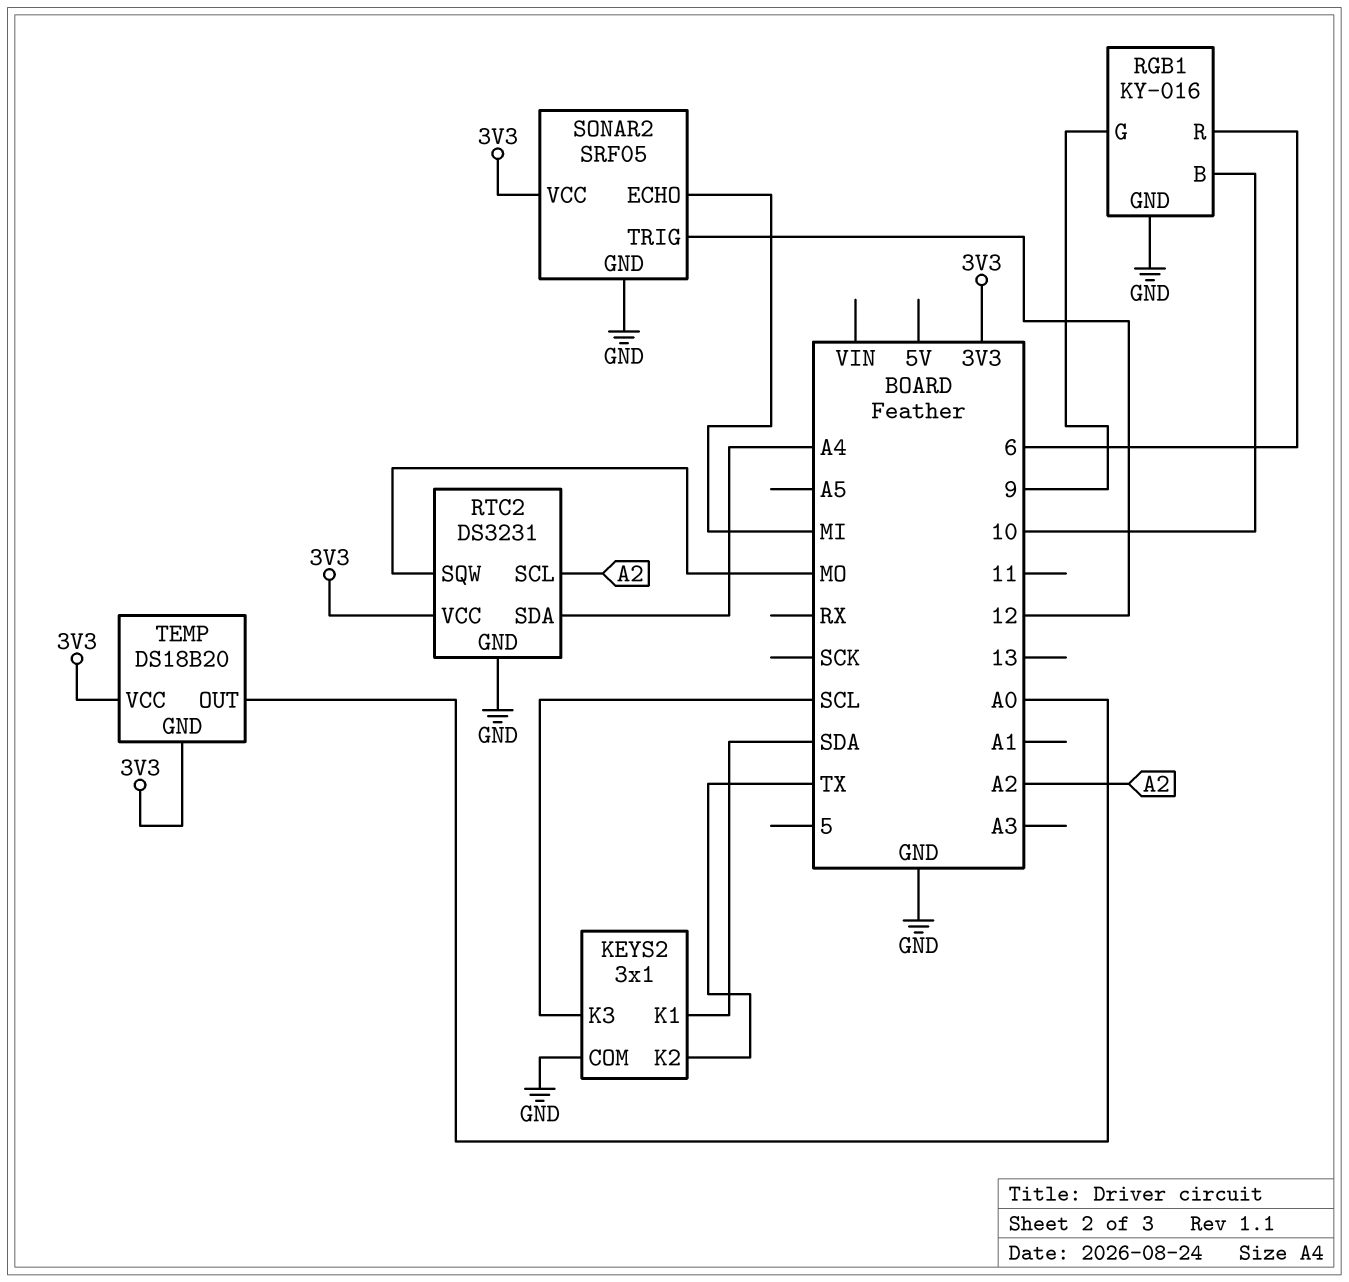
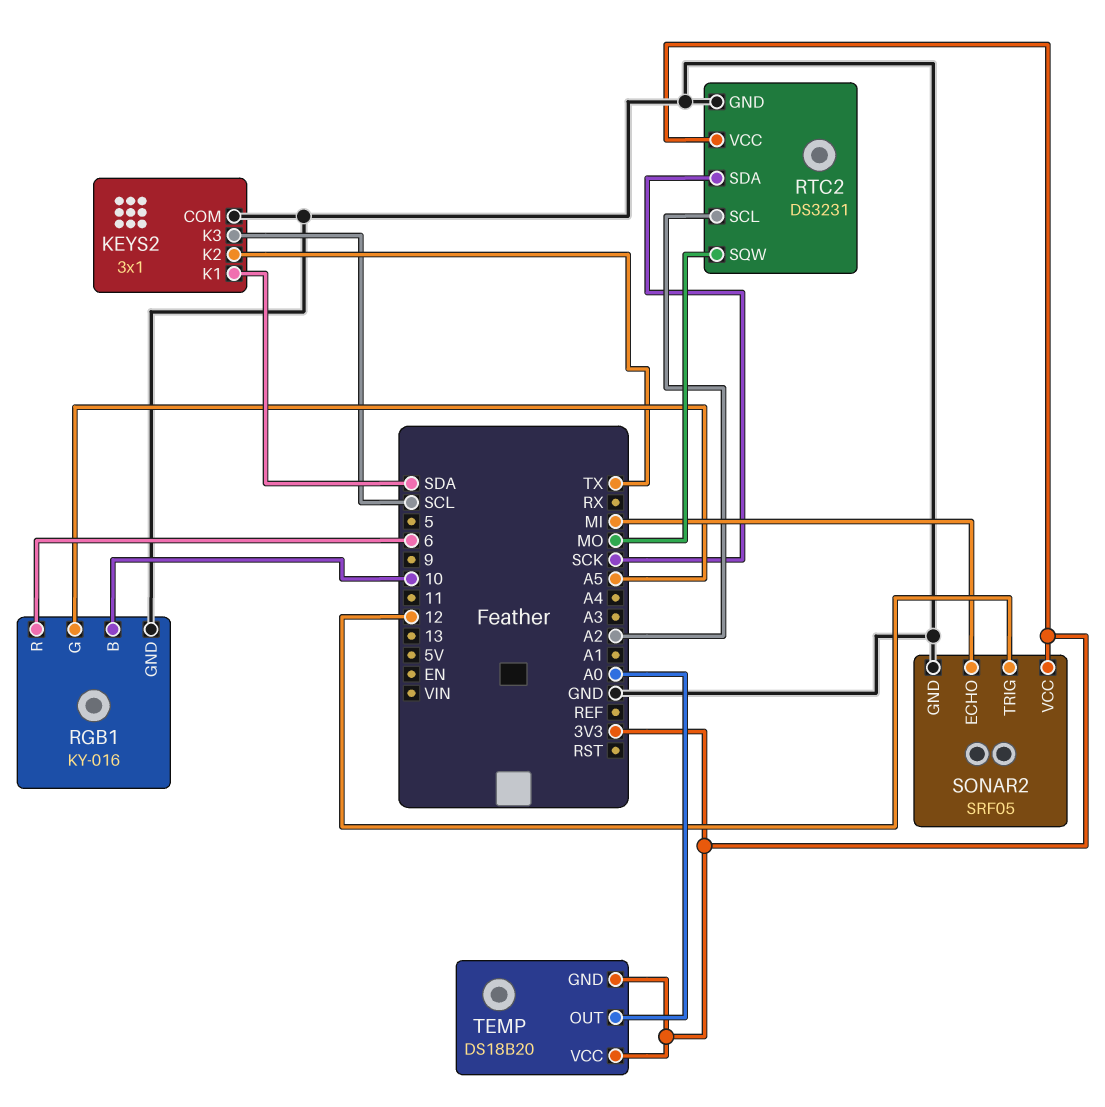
RGB1 pin G: 9 -> A5
RTC2 pin SDA: A4 -> SCK

